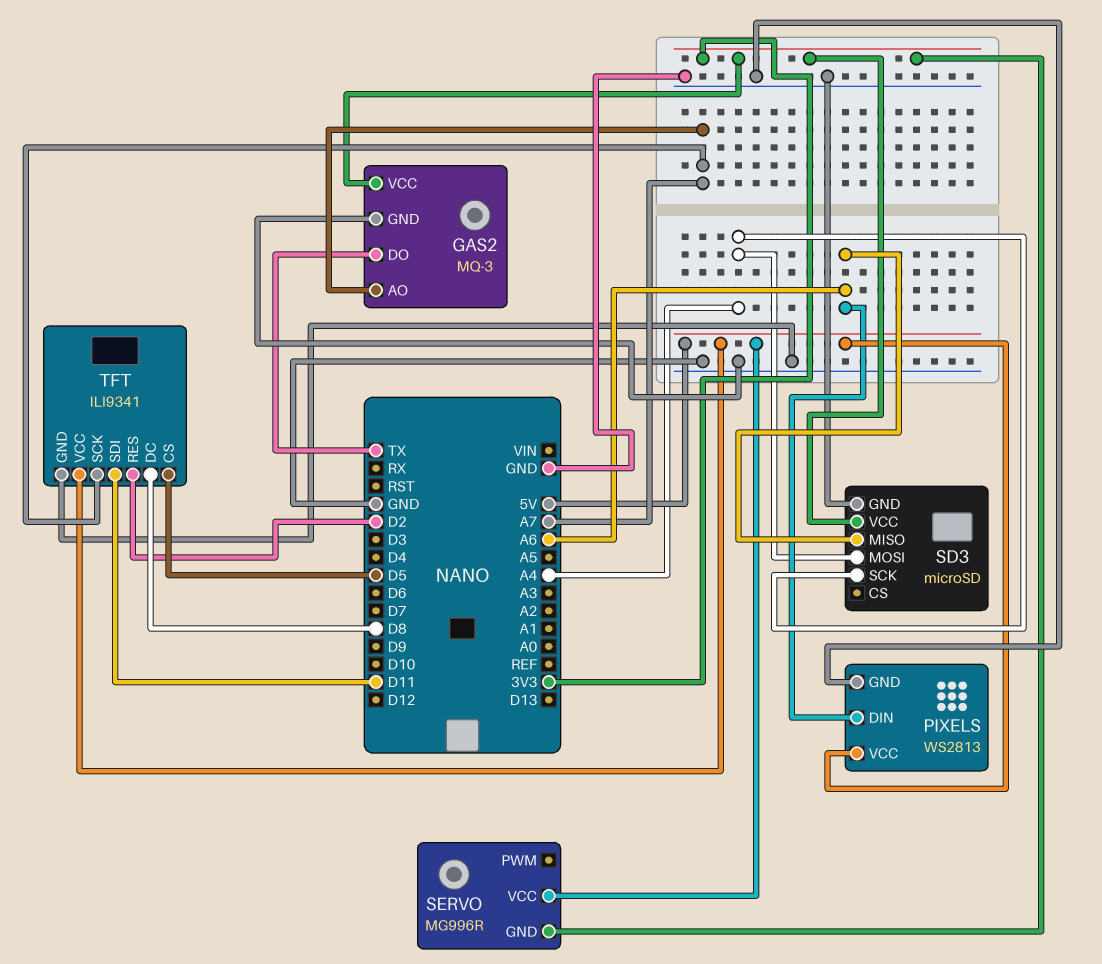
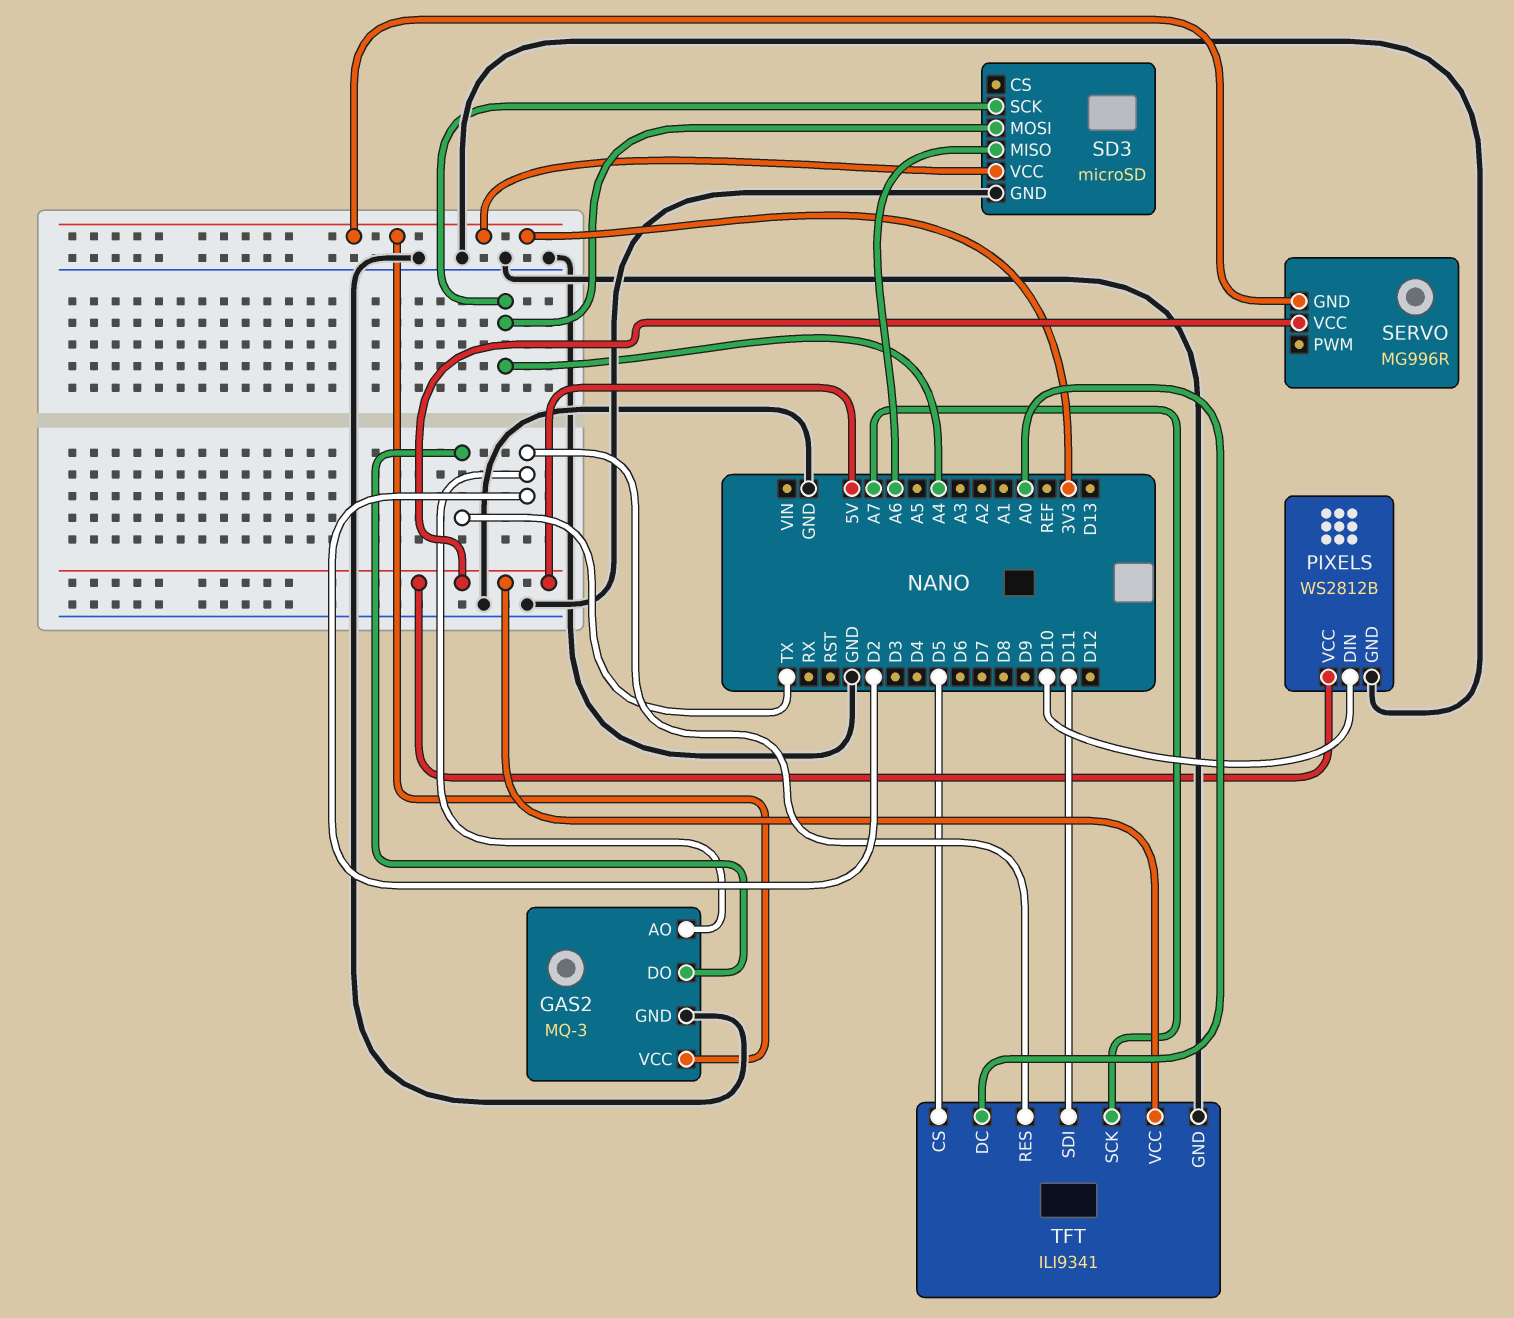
GAS2 pin AO: A7 -> D2
PIXELS: WS2813 -> WS2812B
PIXELS pin DIN: A6 -> D10
TFT pin DC: D8 -> A0

